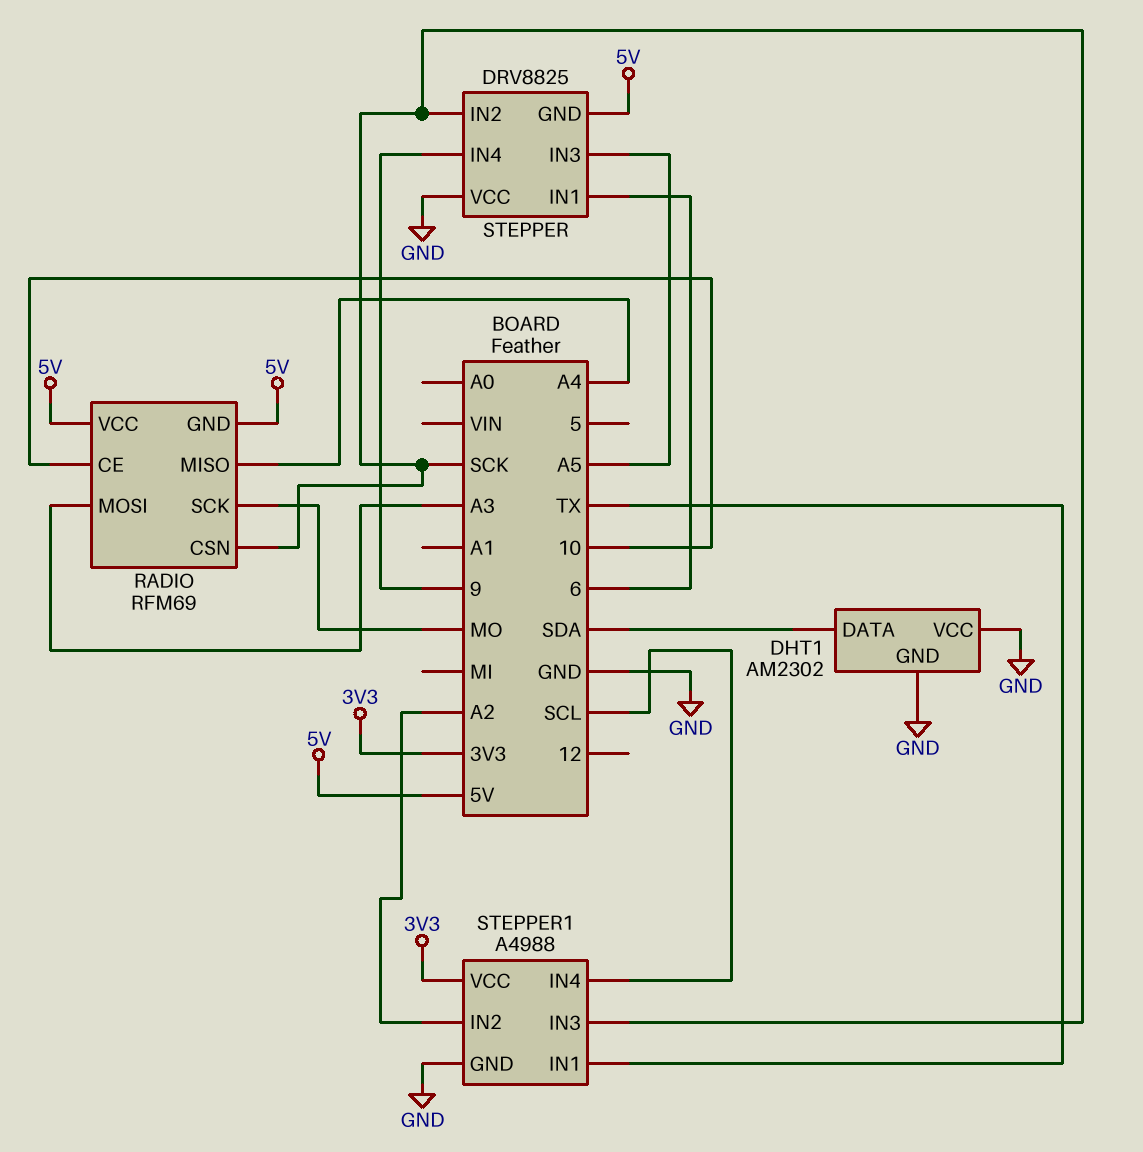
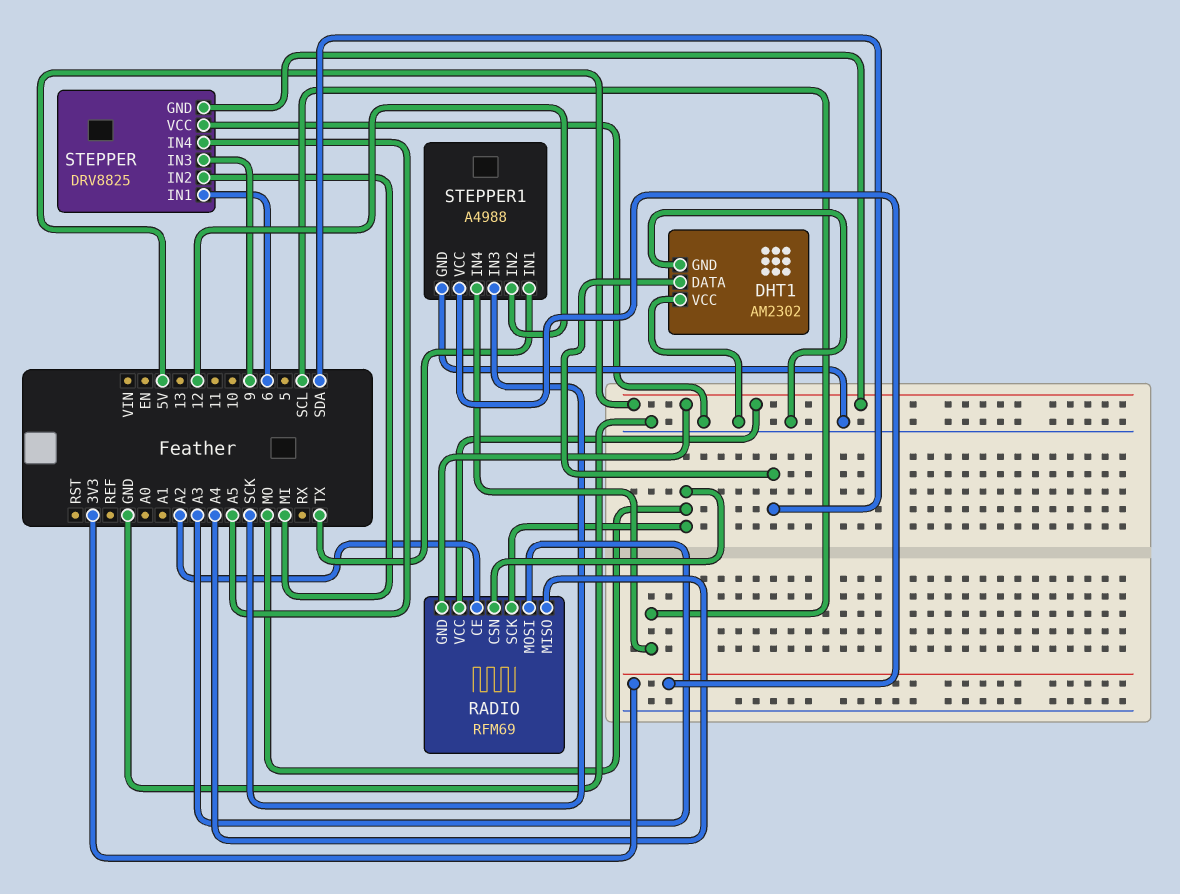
RADIO pin CE: 10 -> A2
RADIO pin CSN: SCK -> MO
STEPPER pin IN2: SCK -> MI
STEPPER pin IN3: A5 -> 9
STEPPER pin IN4: 9 -> A5
STEPPER1 pin IN2: A2 -> 12

